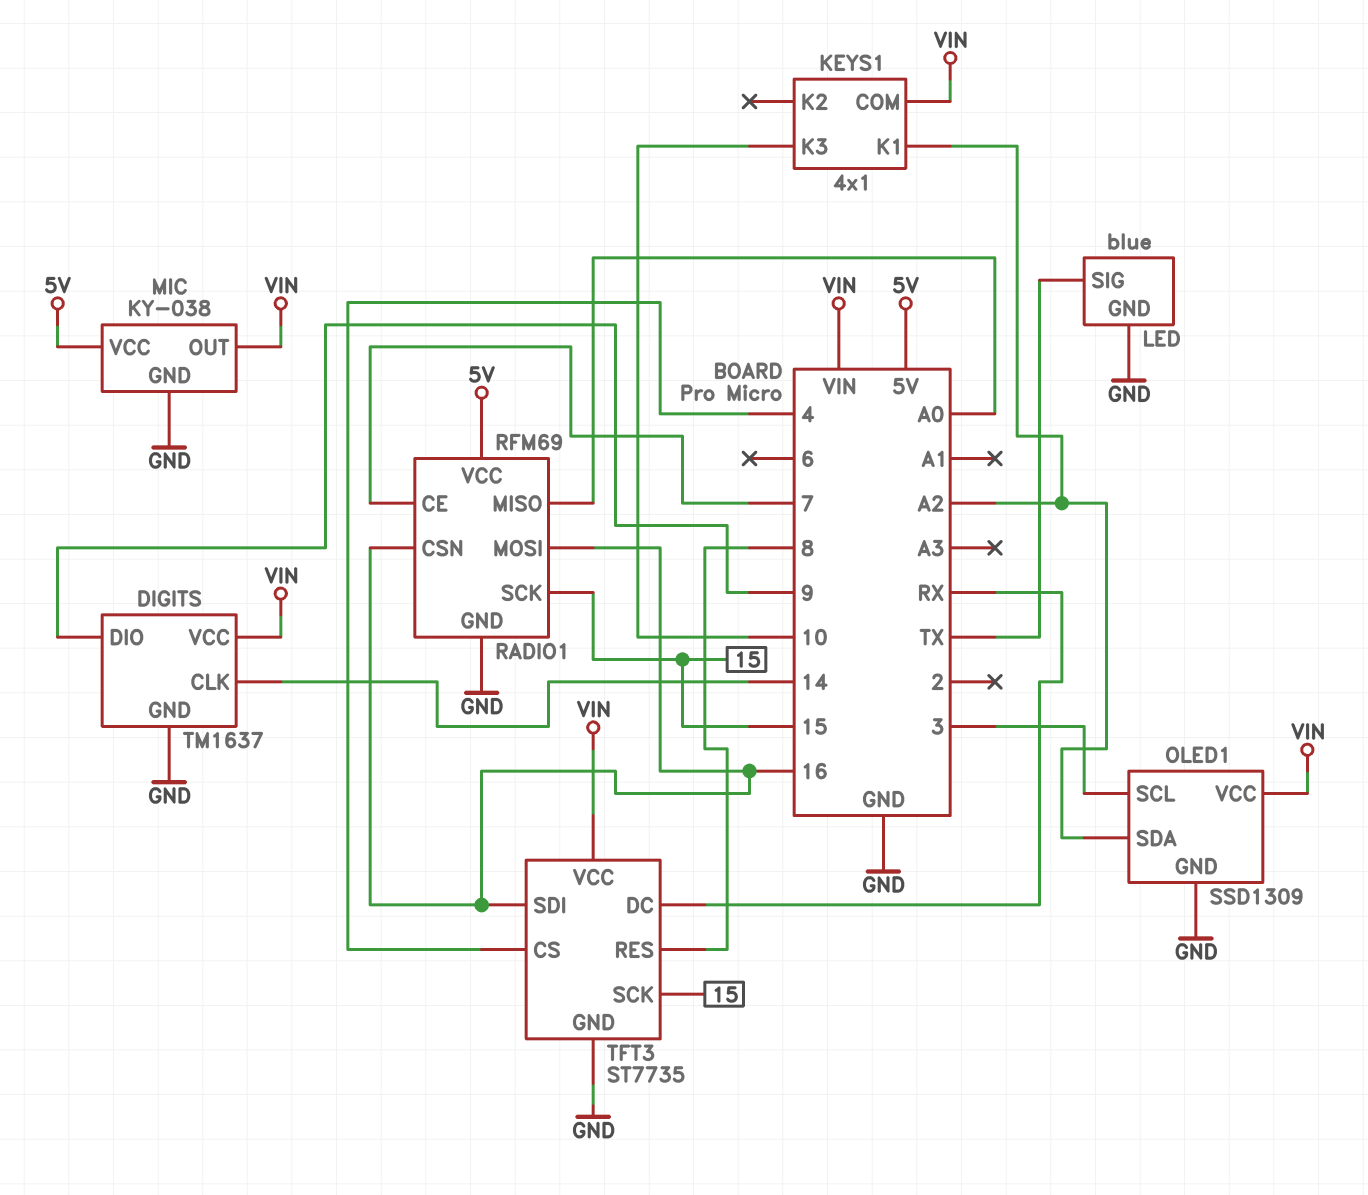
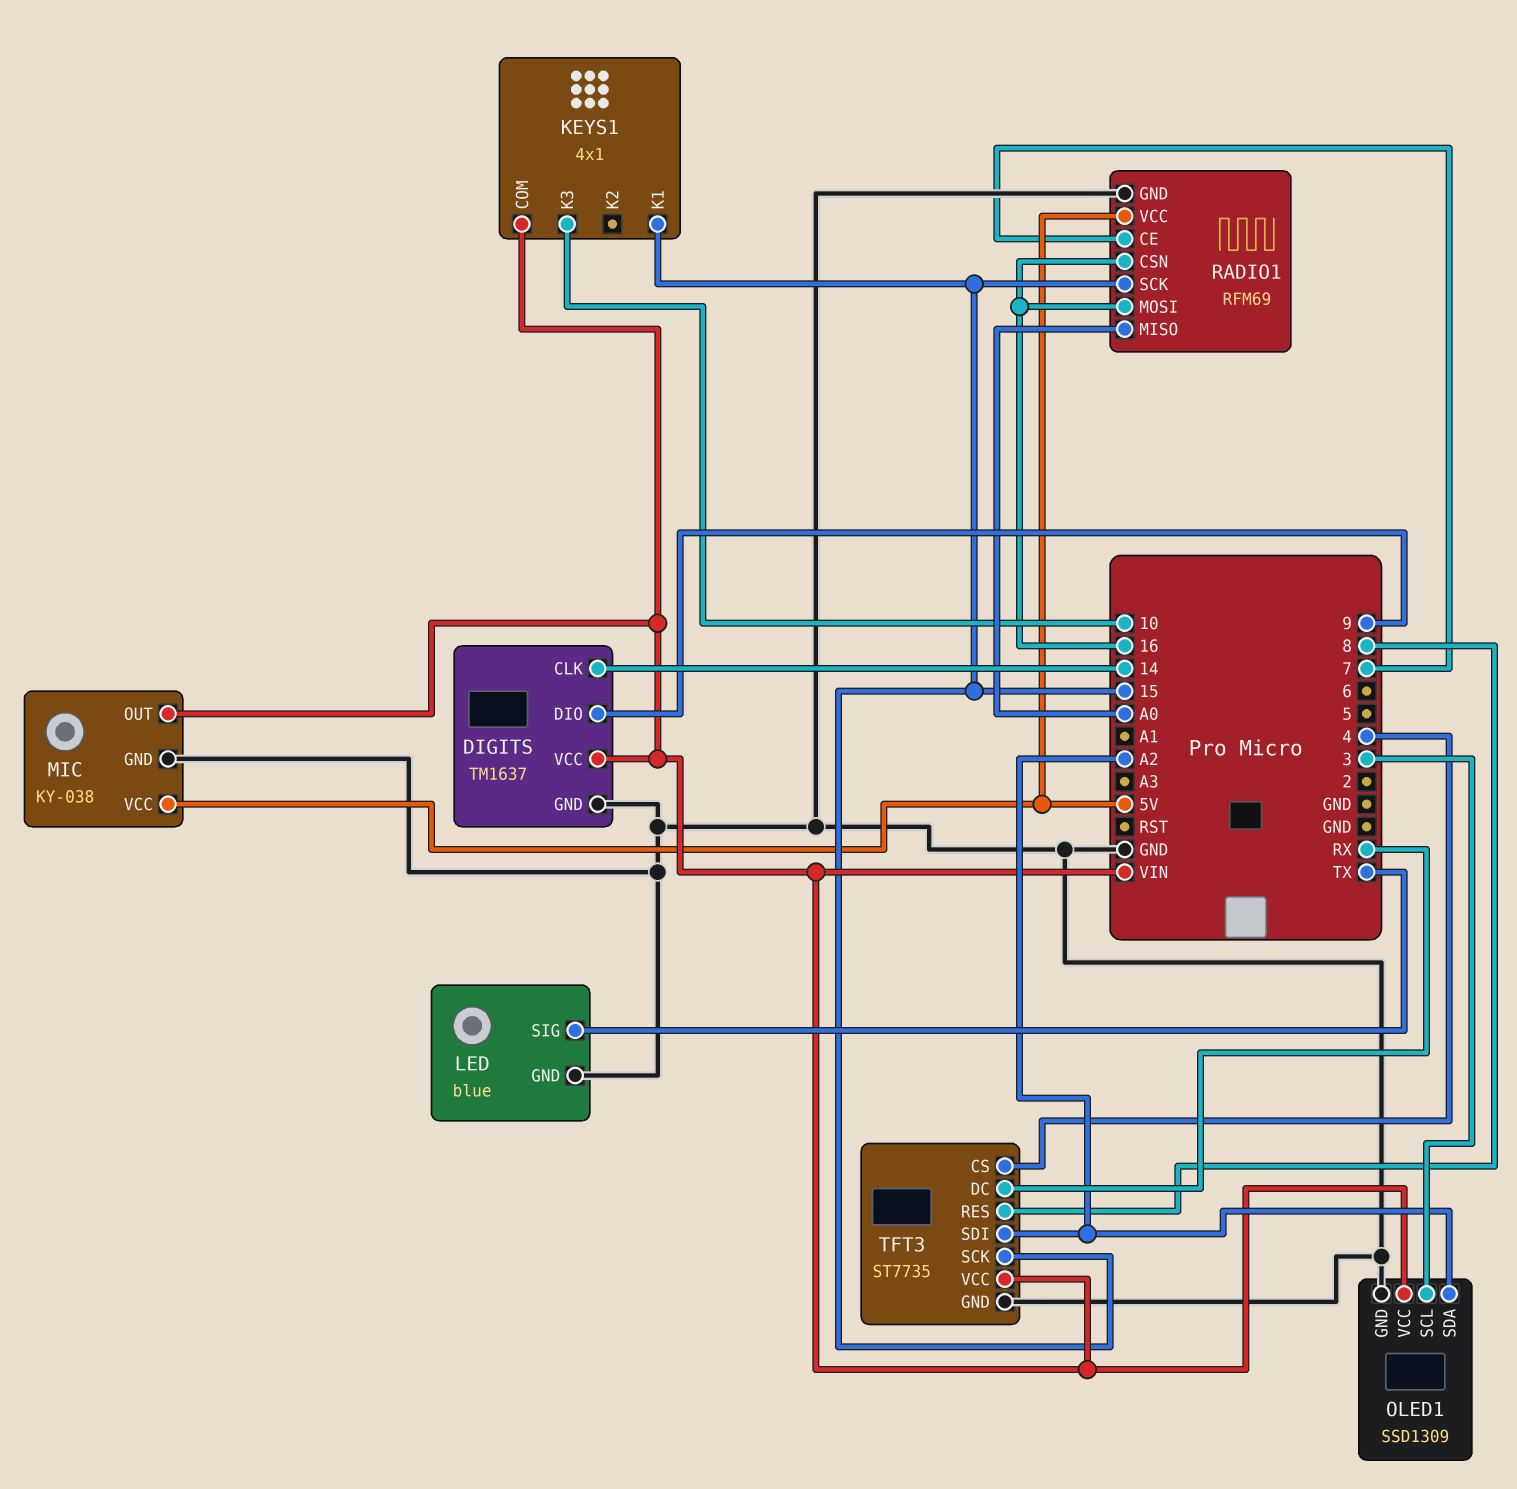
KEYS1 pin K1: A2 -> 15
TFT3 pin SDI: 16 -> A2

